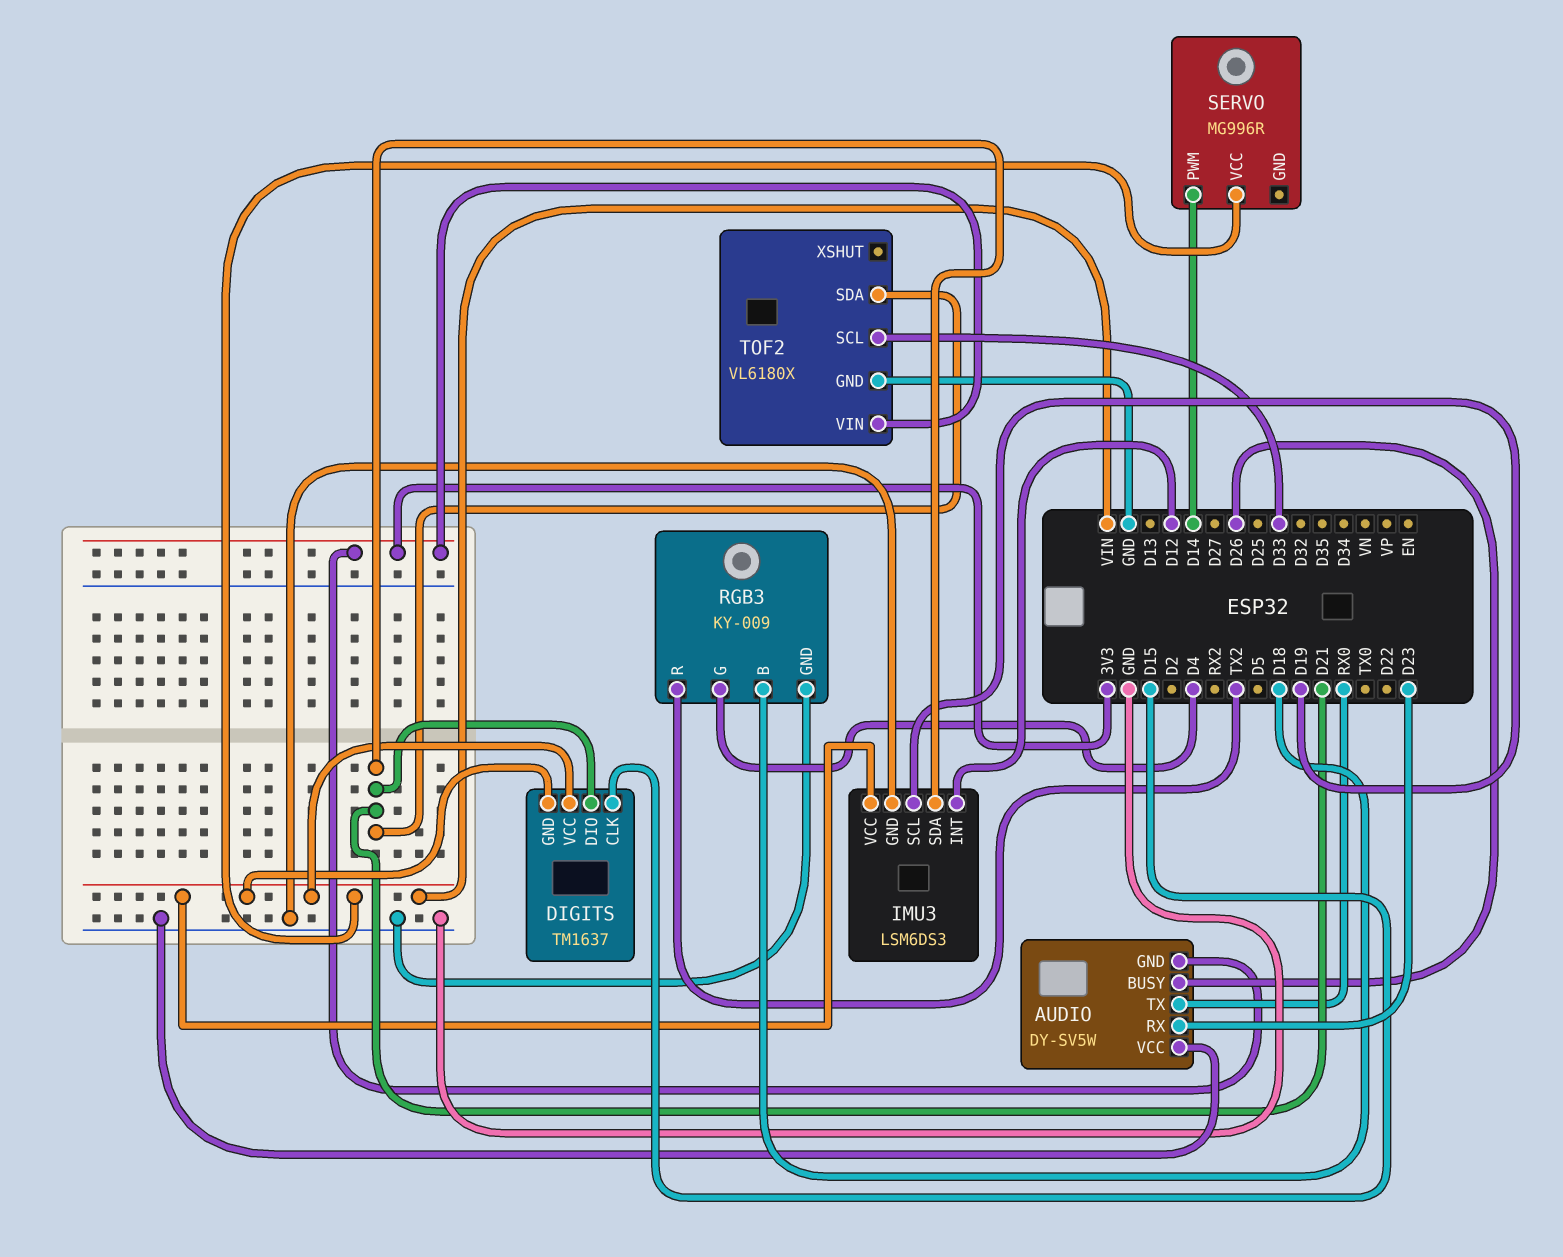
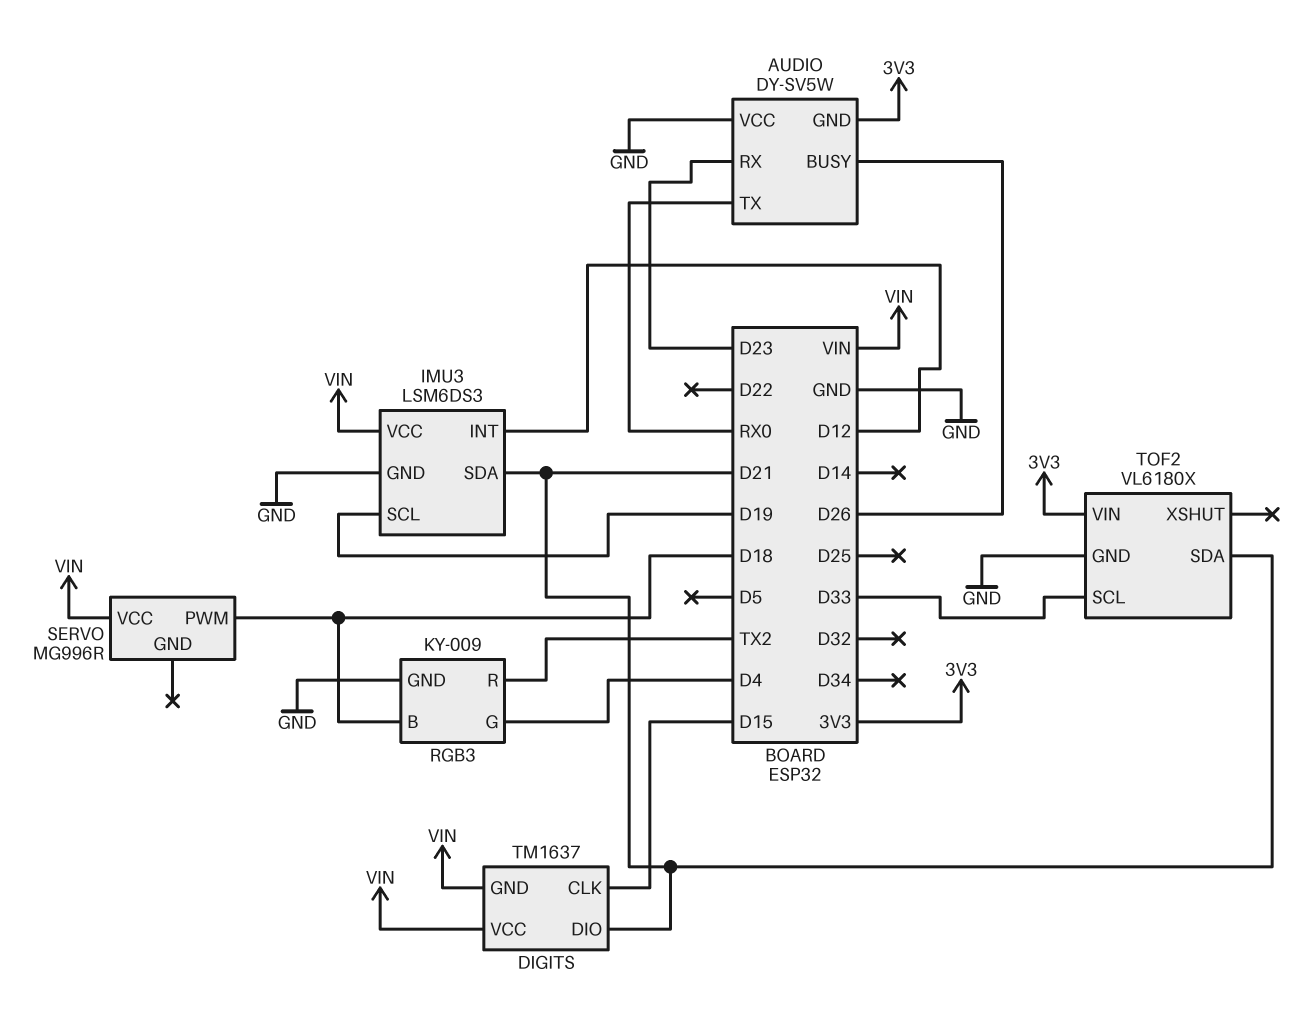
SERVO pin PWM: D14 -> D18

